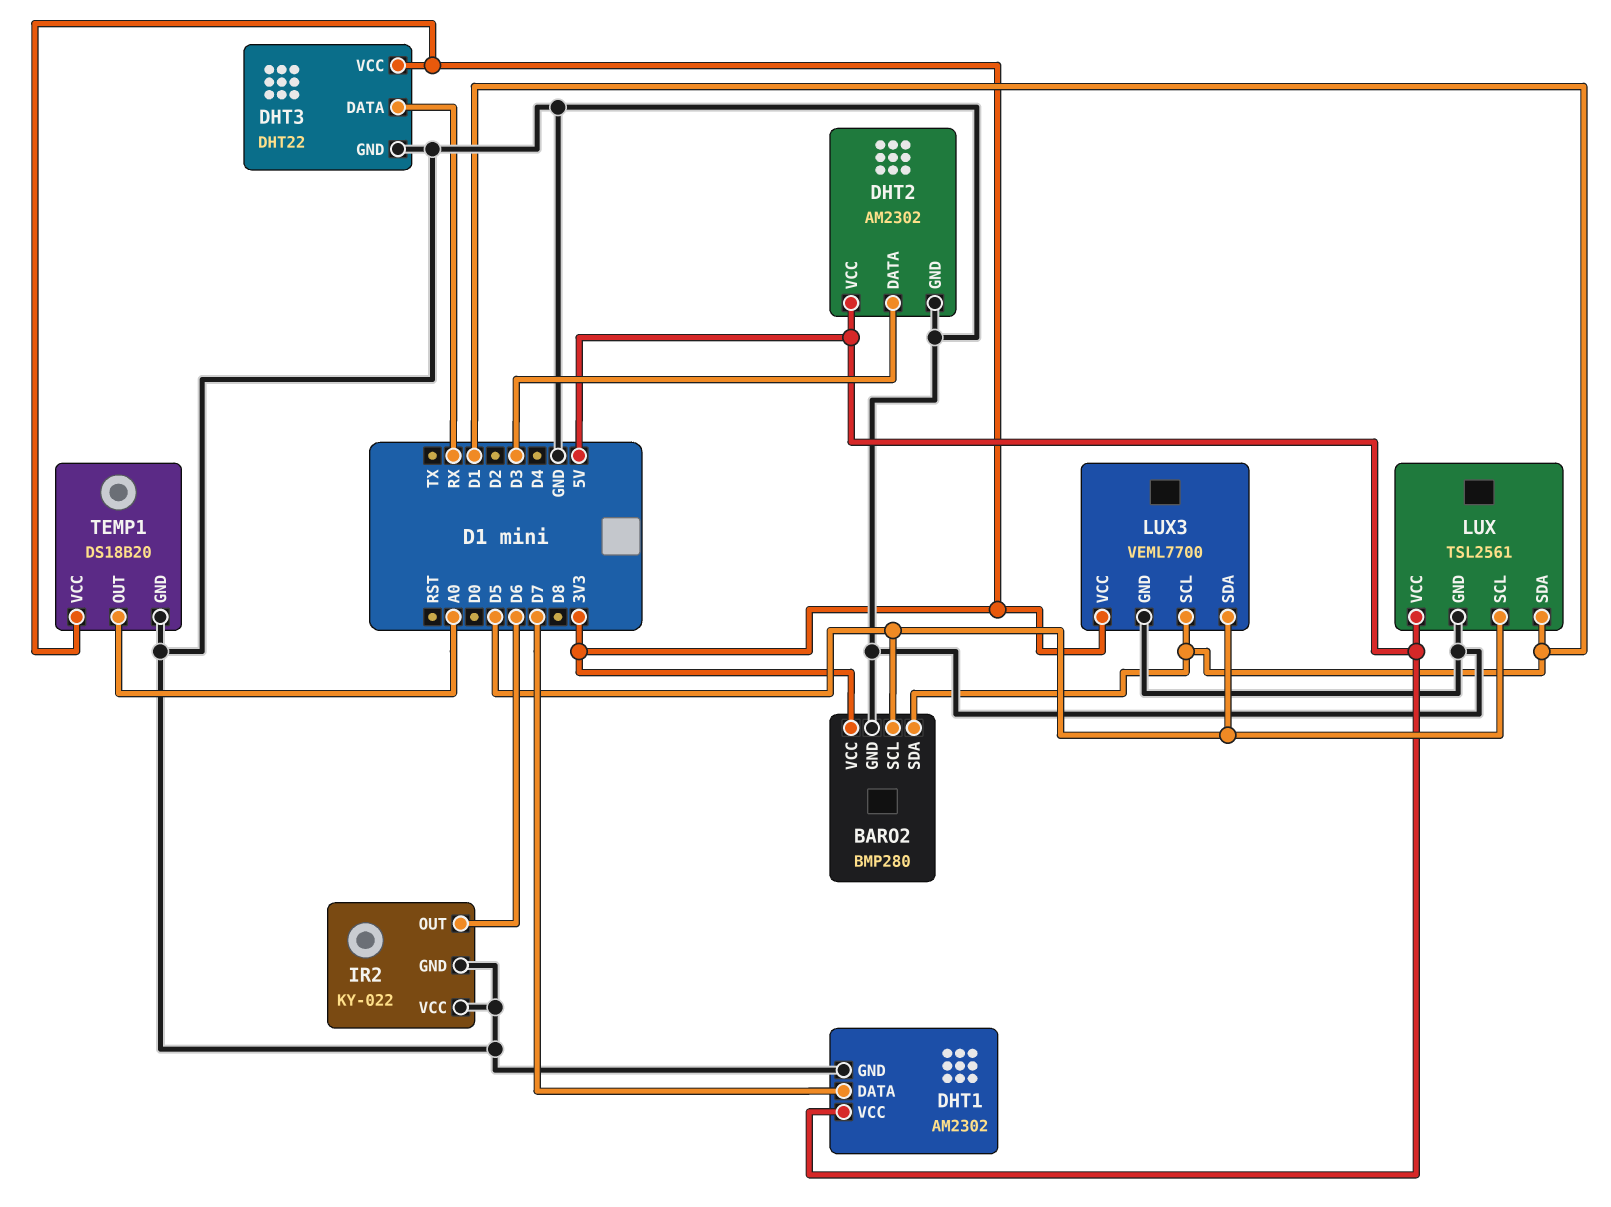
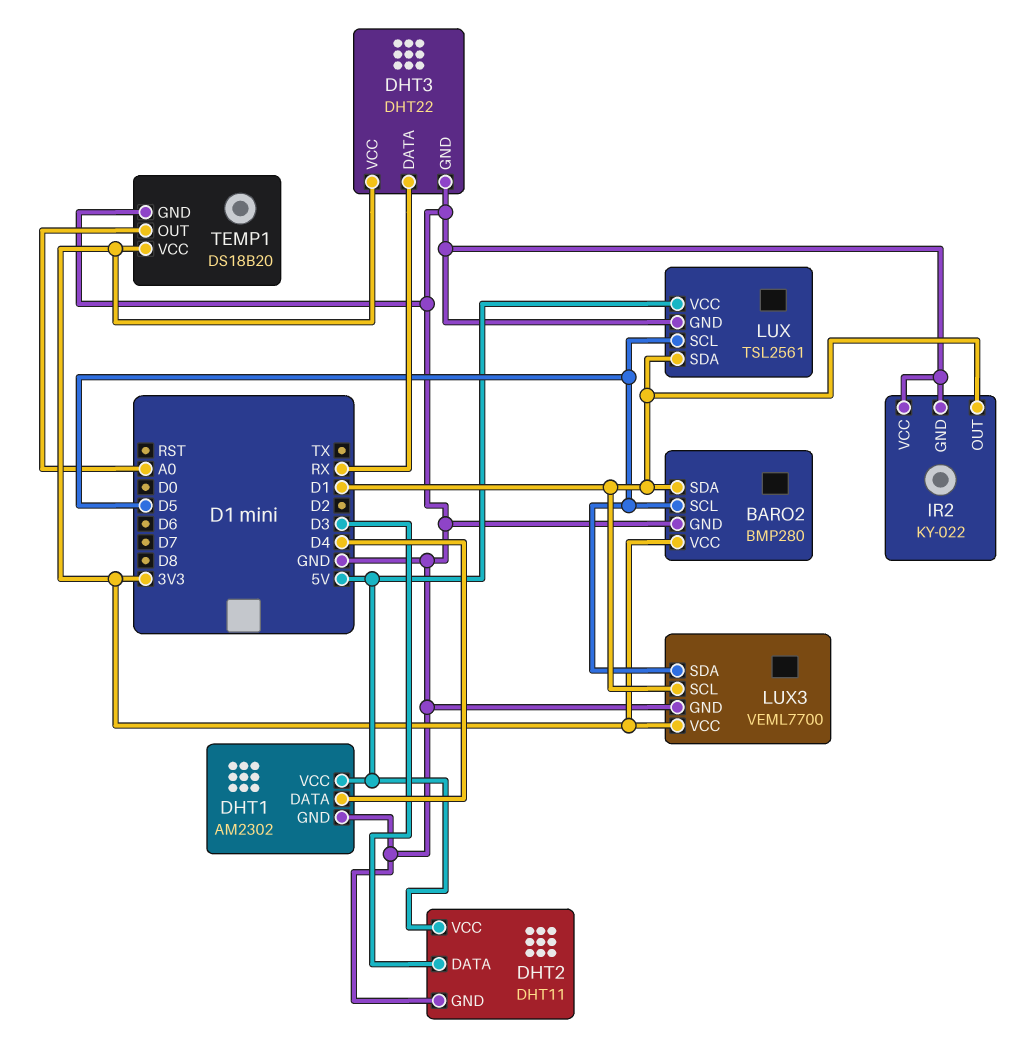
DHT1 pin DATA: D7 -> D4
DHT2: AM2302 -> DHT11
IR2 pin OUT: D6 -> D1

